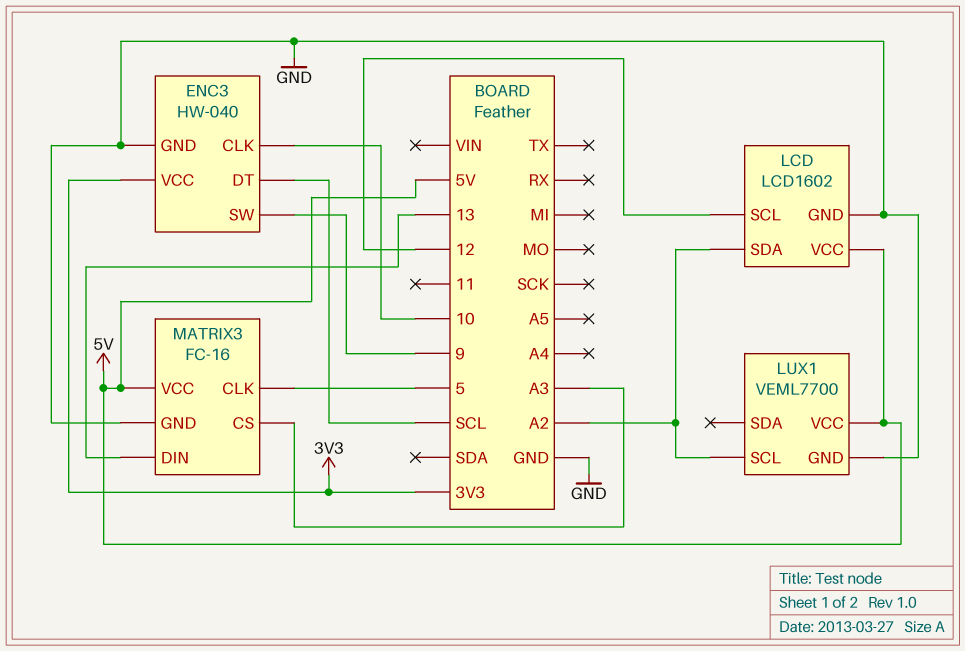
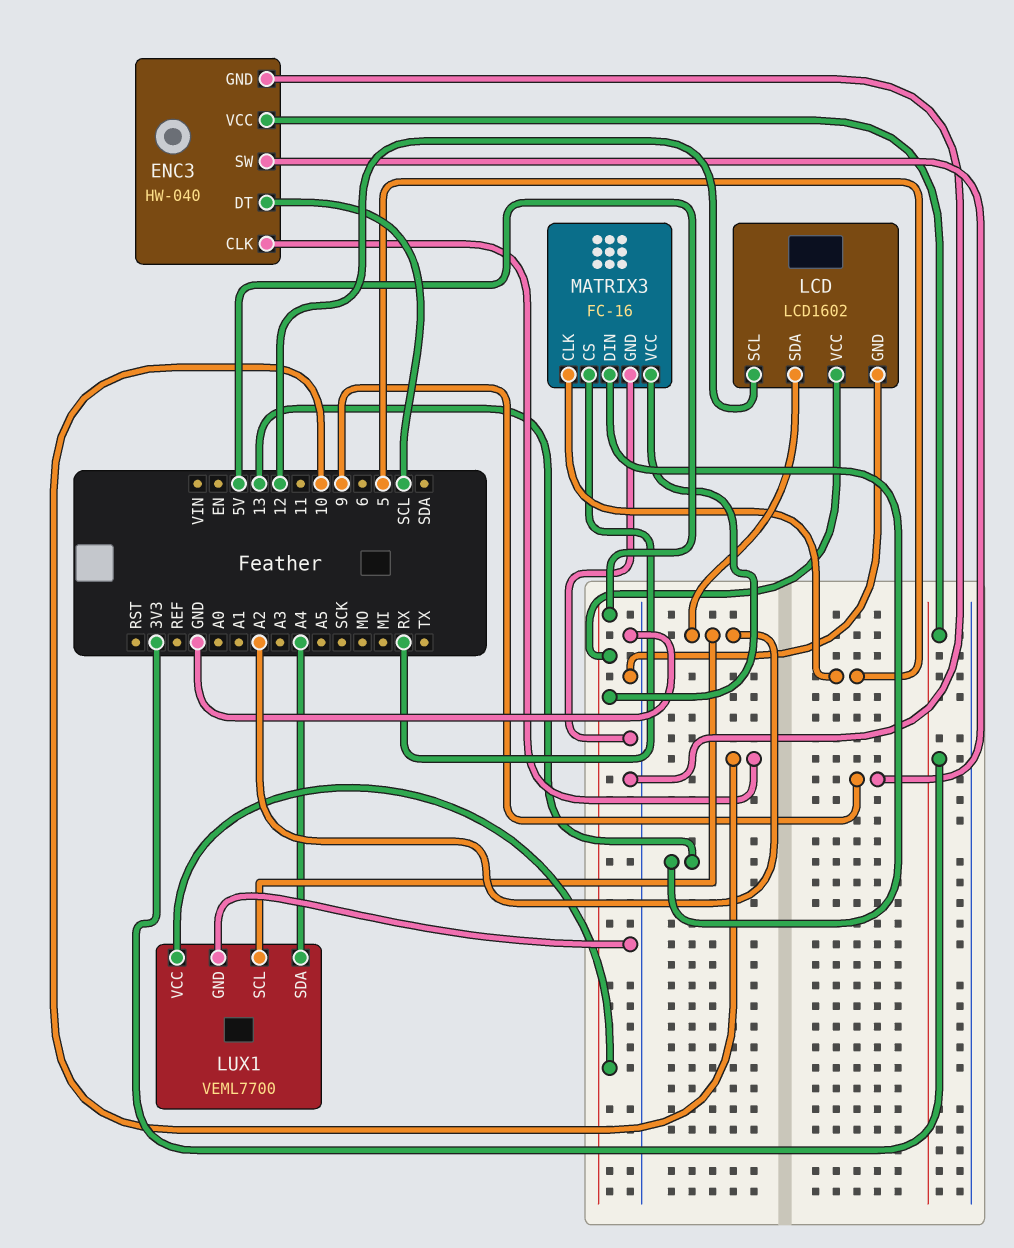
LUX1 pin SDA: none -> A4
MATRIX3 pin CS: A3 -> RX

